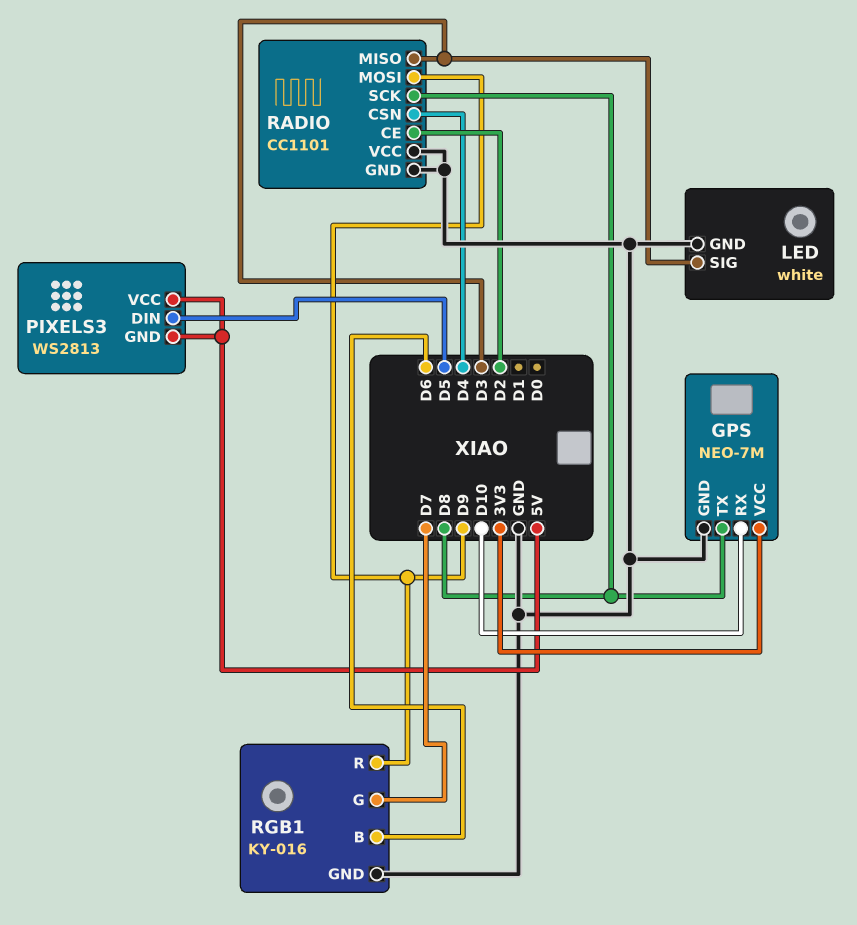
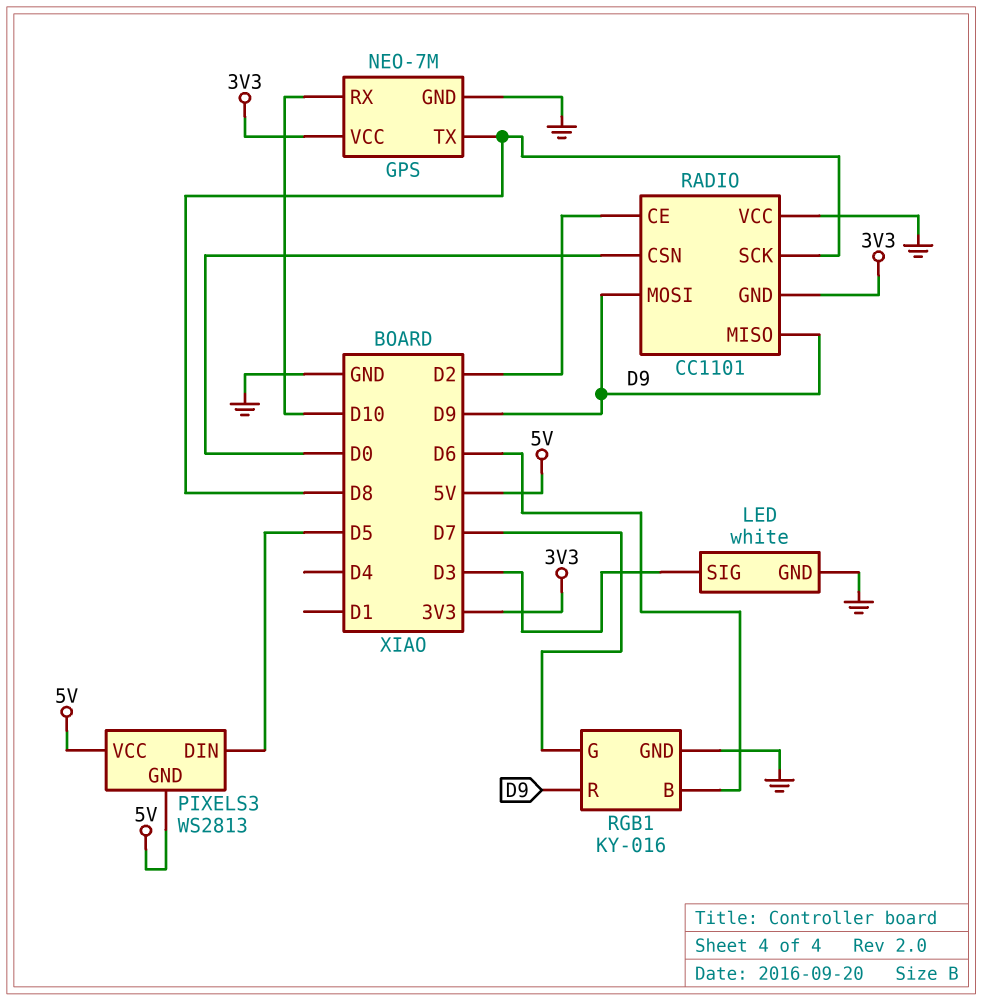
RADIO pin CSN: D4 -> D0
RADIO pin GND: GND -> 3V3
RADIO pin MISO: D3 -> D9

